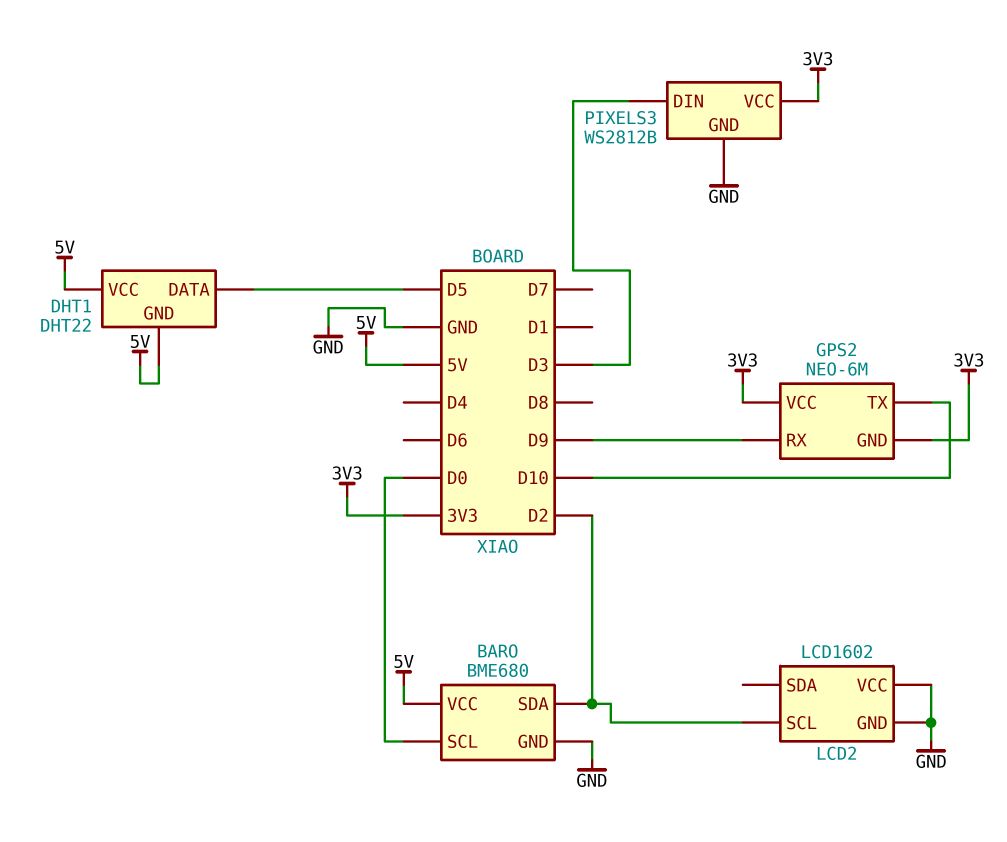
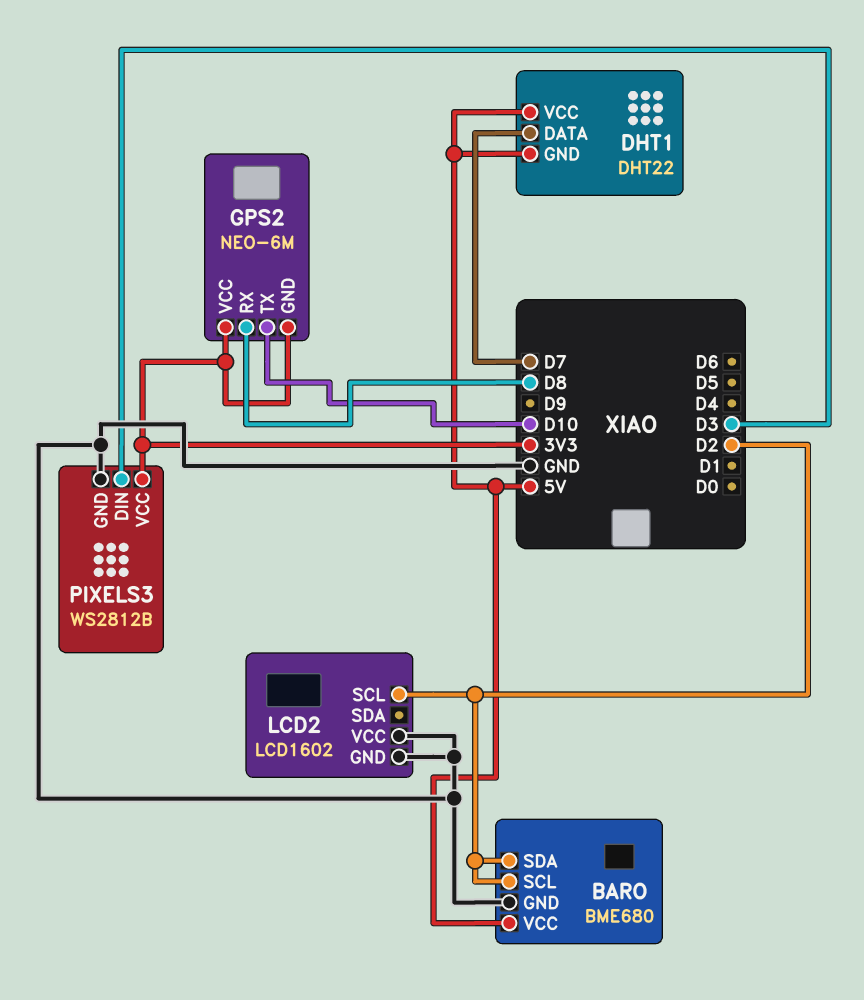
BARO pin SCL: D0 -> D2
DHT1 pin DATA: D5 -> D7
GPS2 pin RX: D9 -> D8

